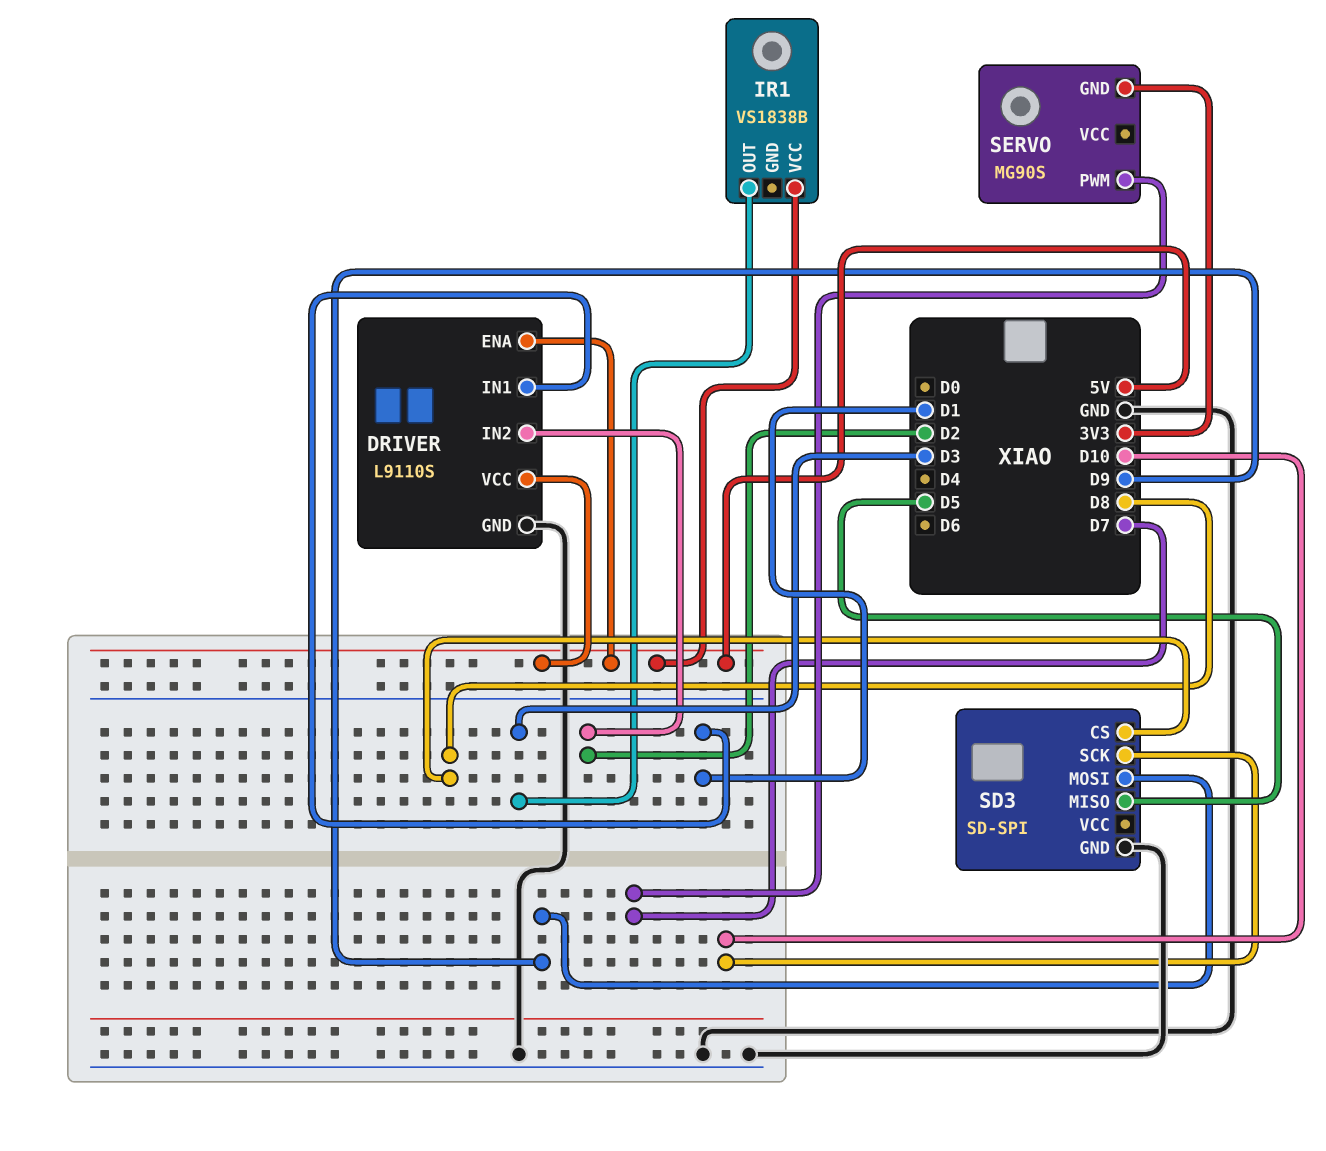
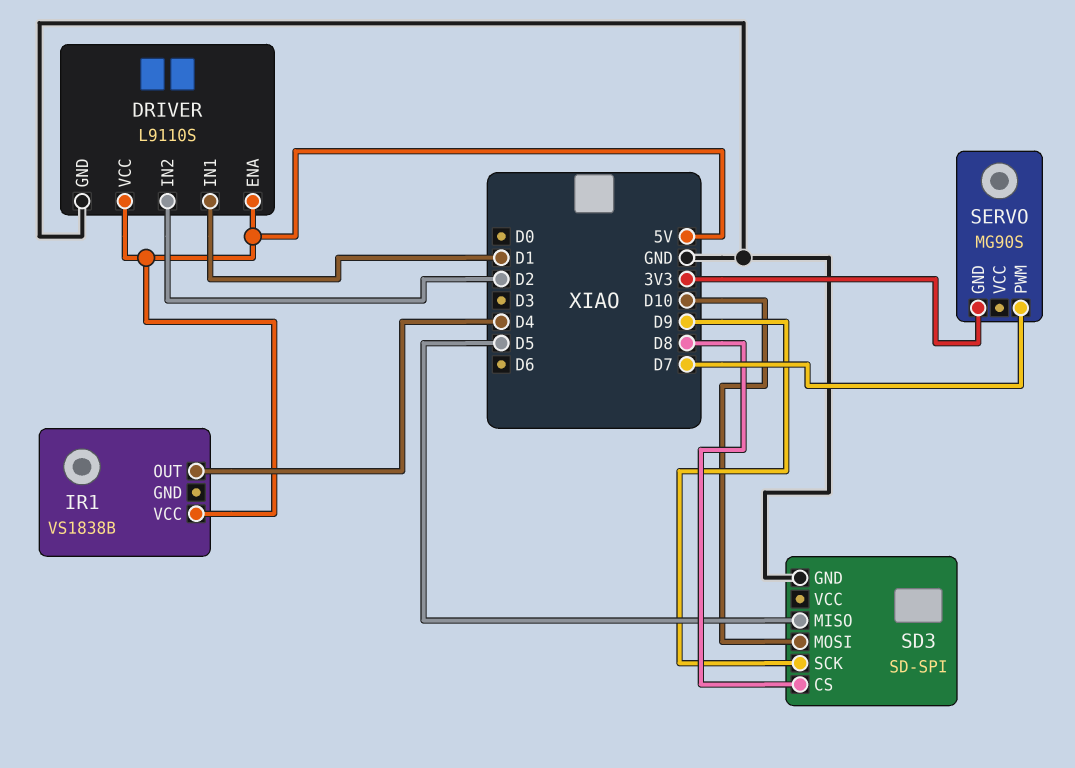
IR1 pin OUT: D3 -> D4
SD3 pin MOSI: D9 -> D10
SD3 pin SCK: D10 -> D9

